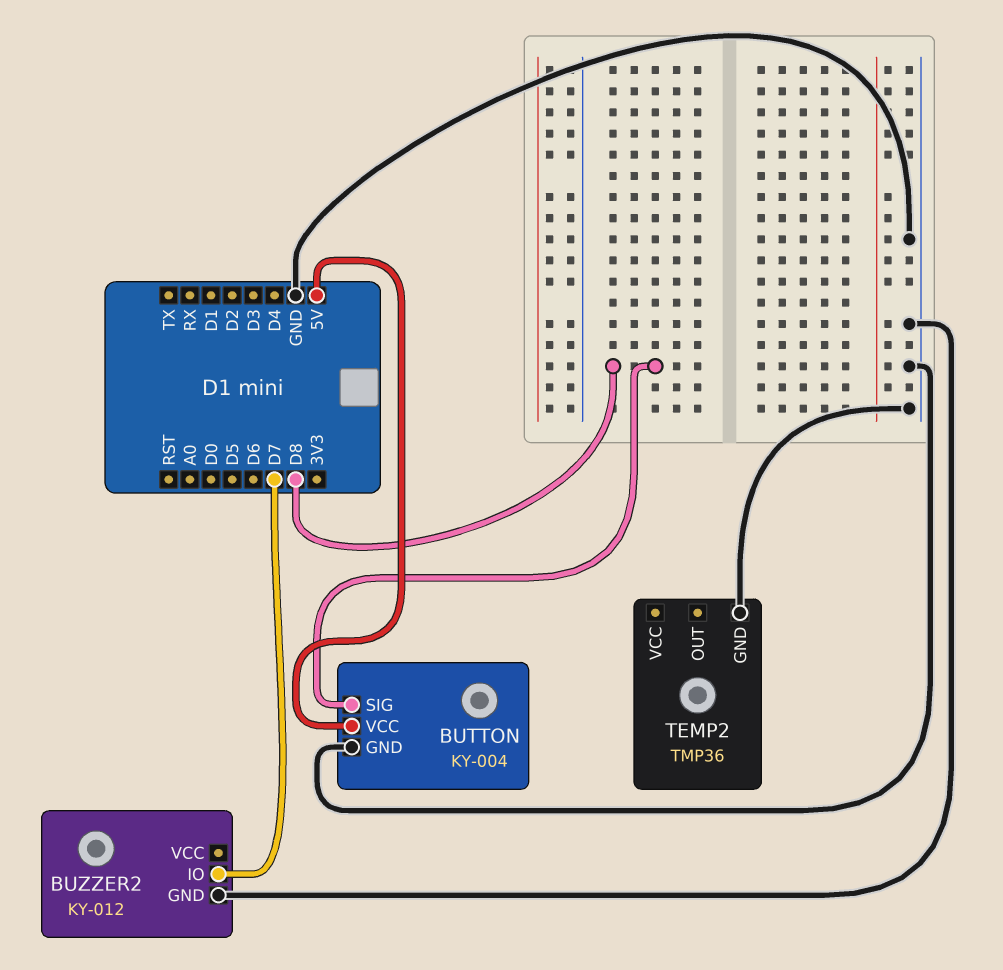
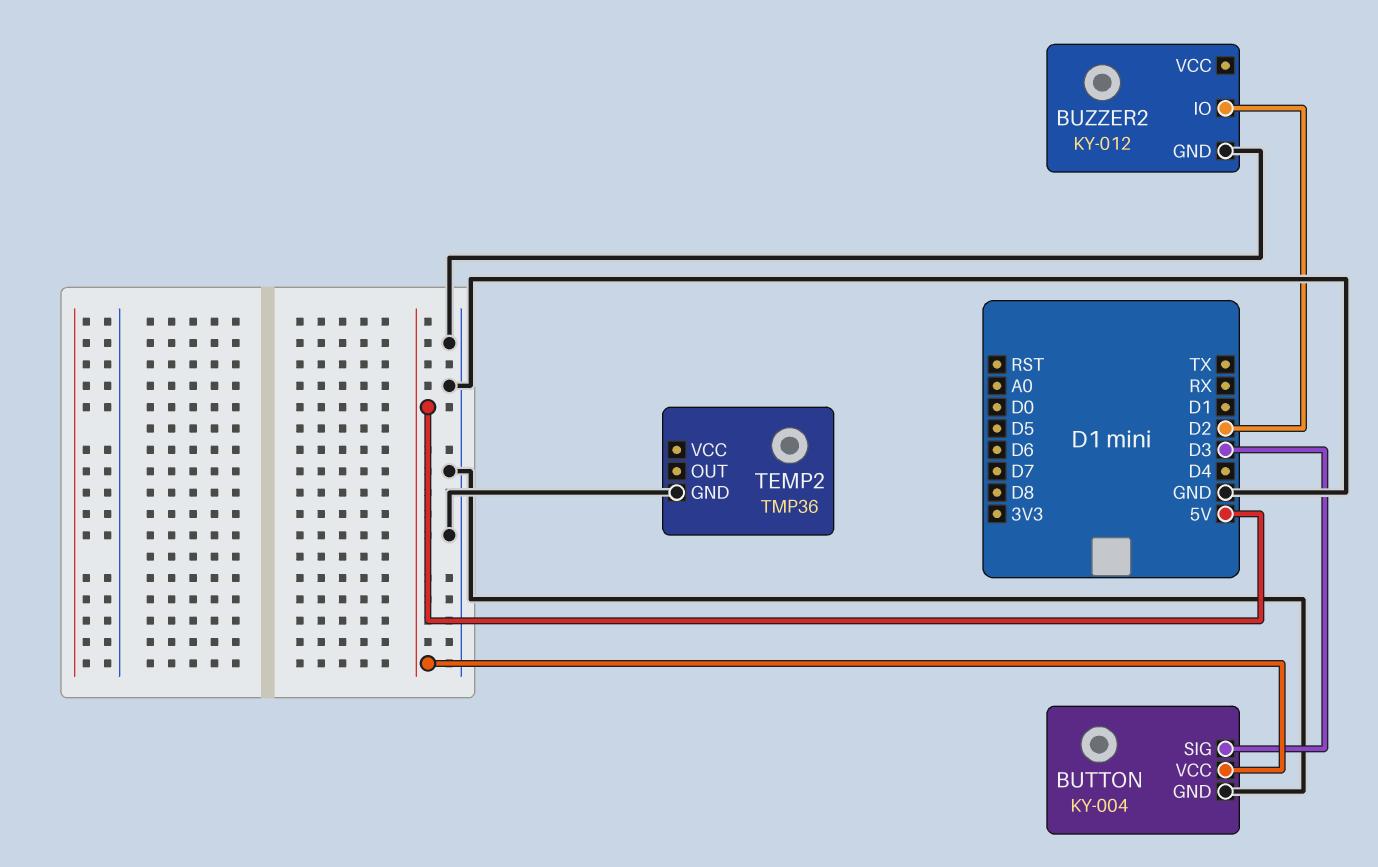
BUTTON pin SIG: D8 -> D3
BUZZER2 pin IO: D7 -> D2

